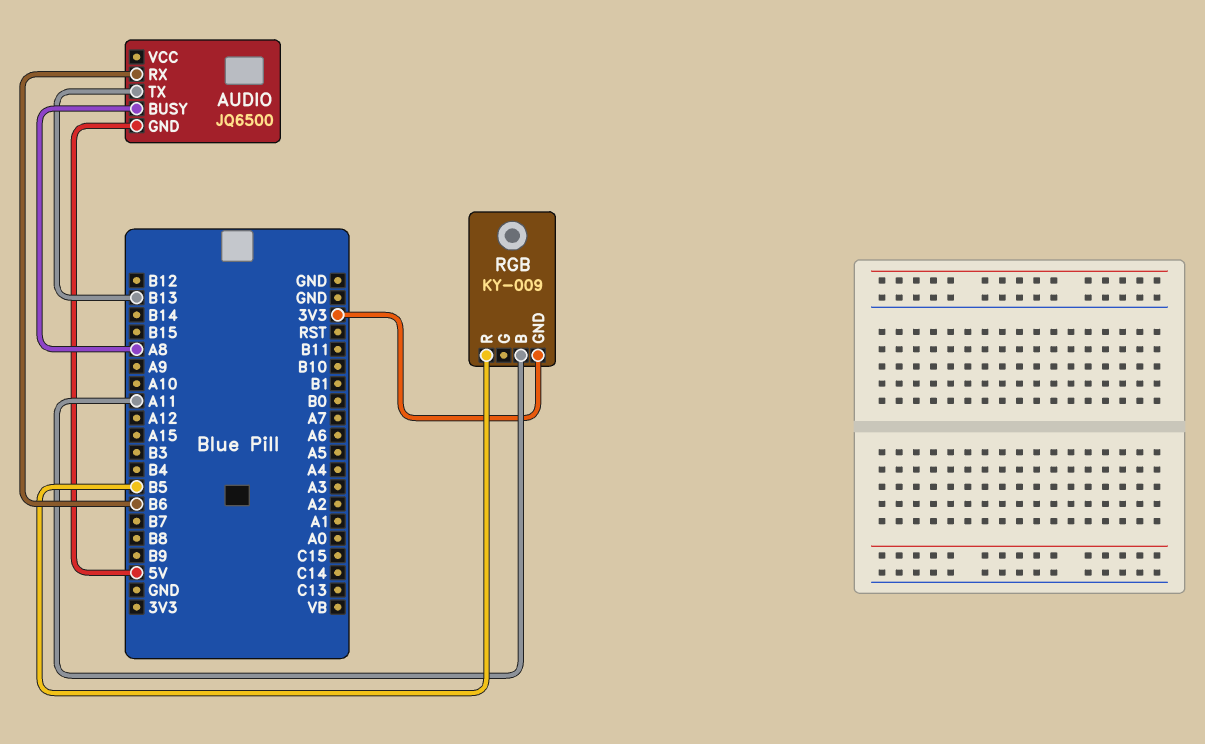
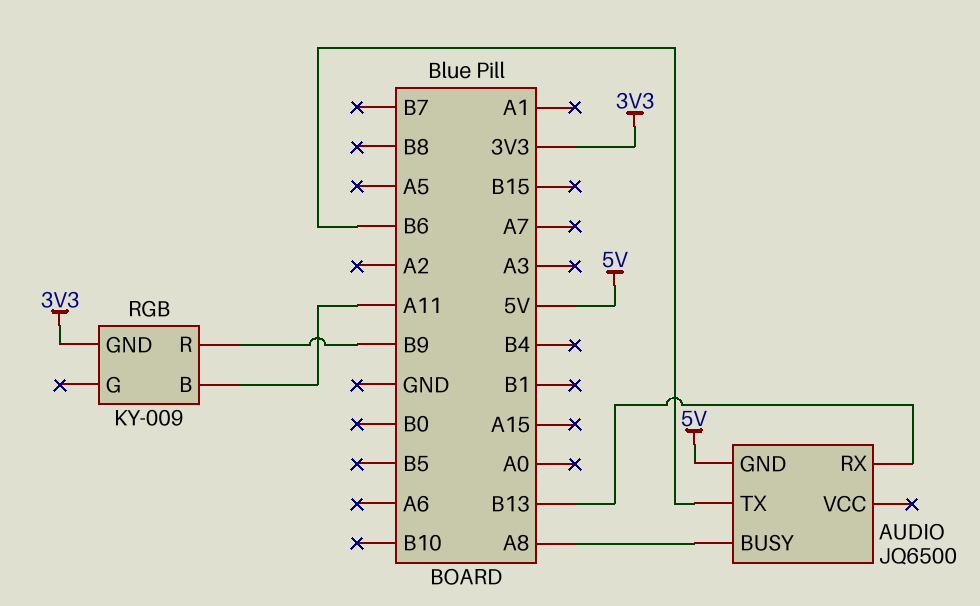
AUDIO pin RX: B6 -> B13
AUDIO pin TX: B13 -> B6
RGB pin R: B5 -> B9

